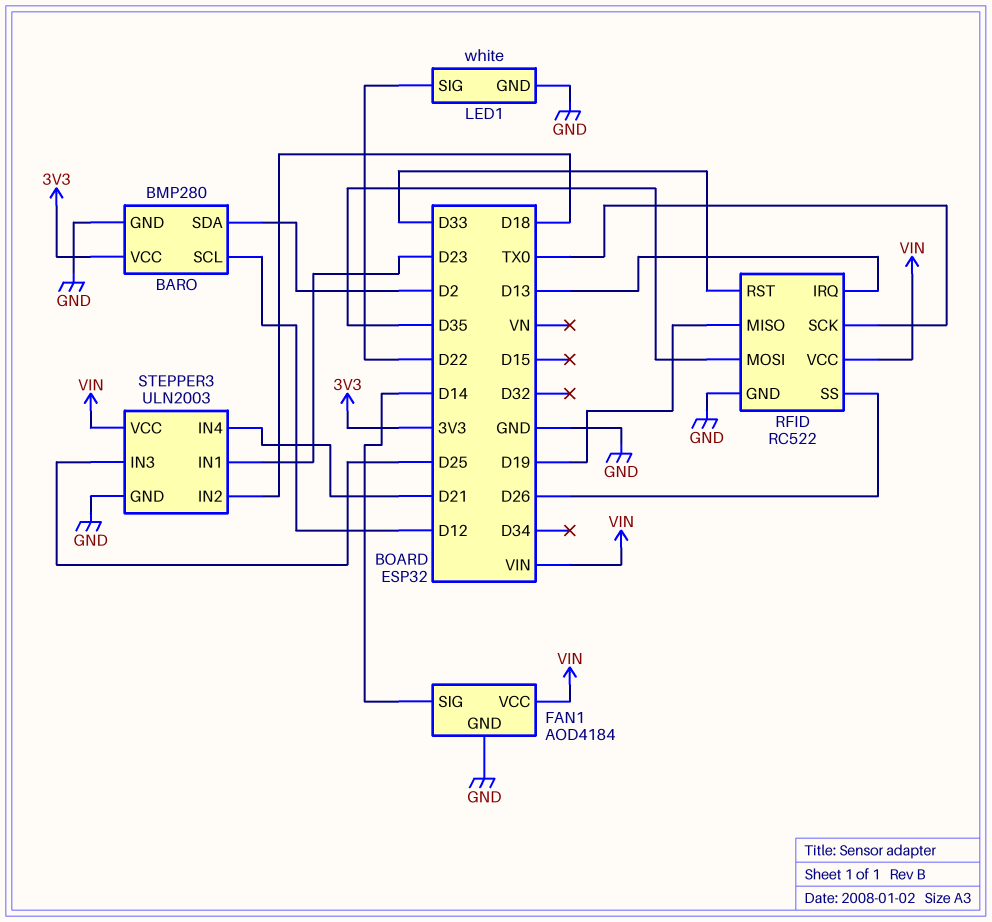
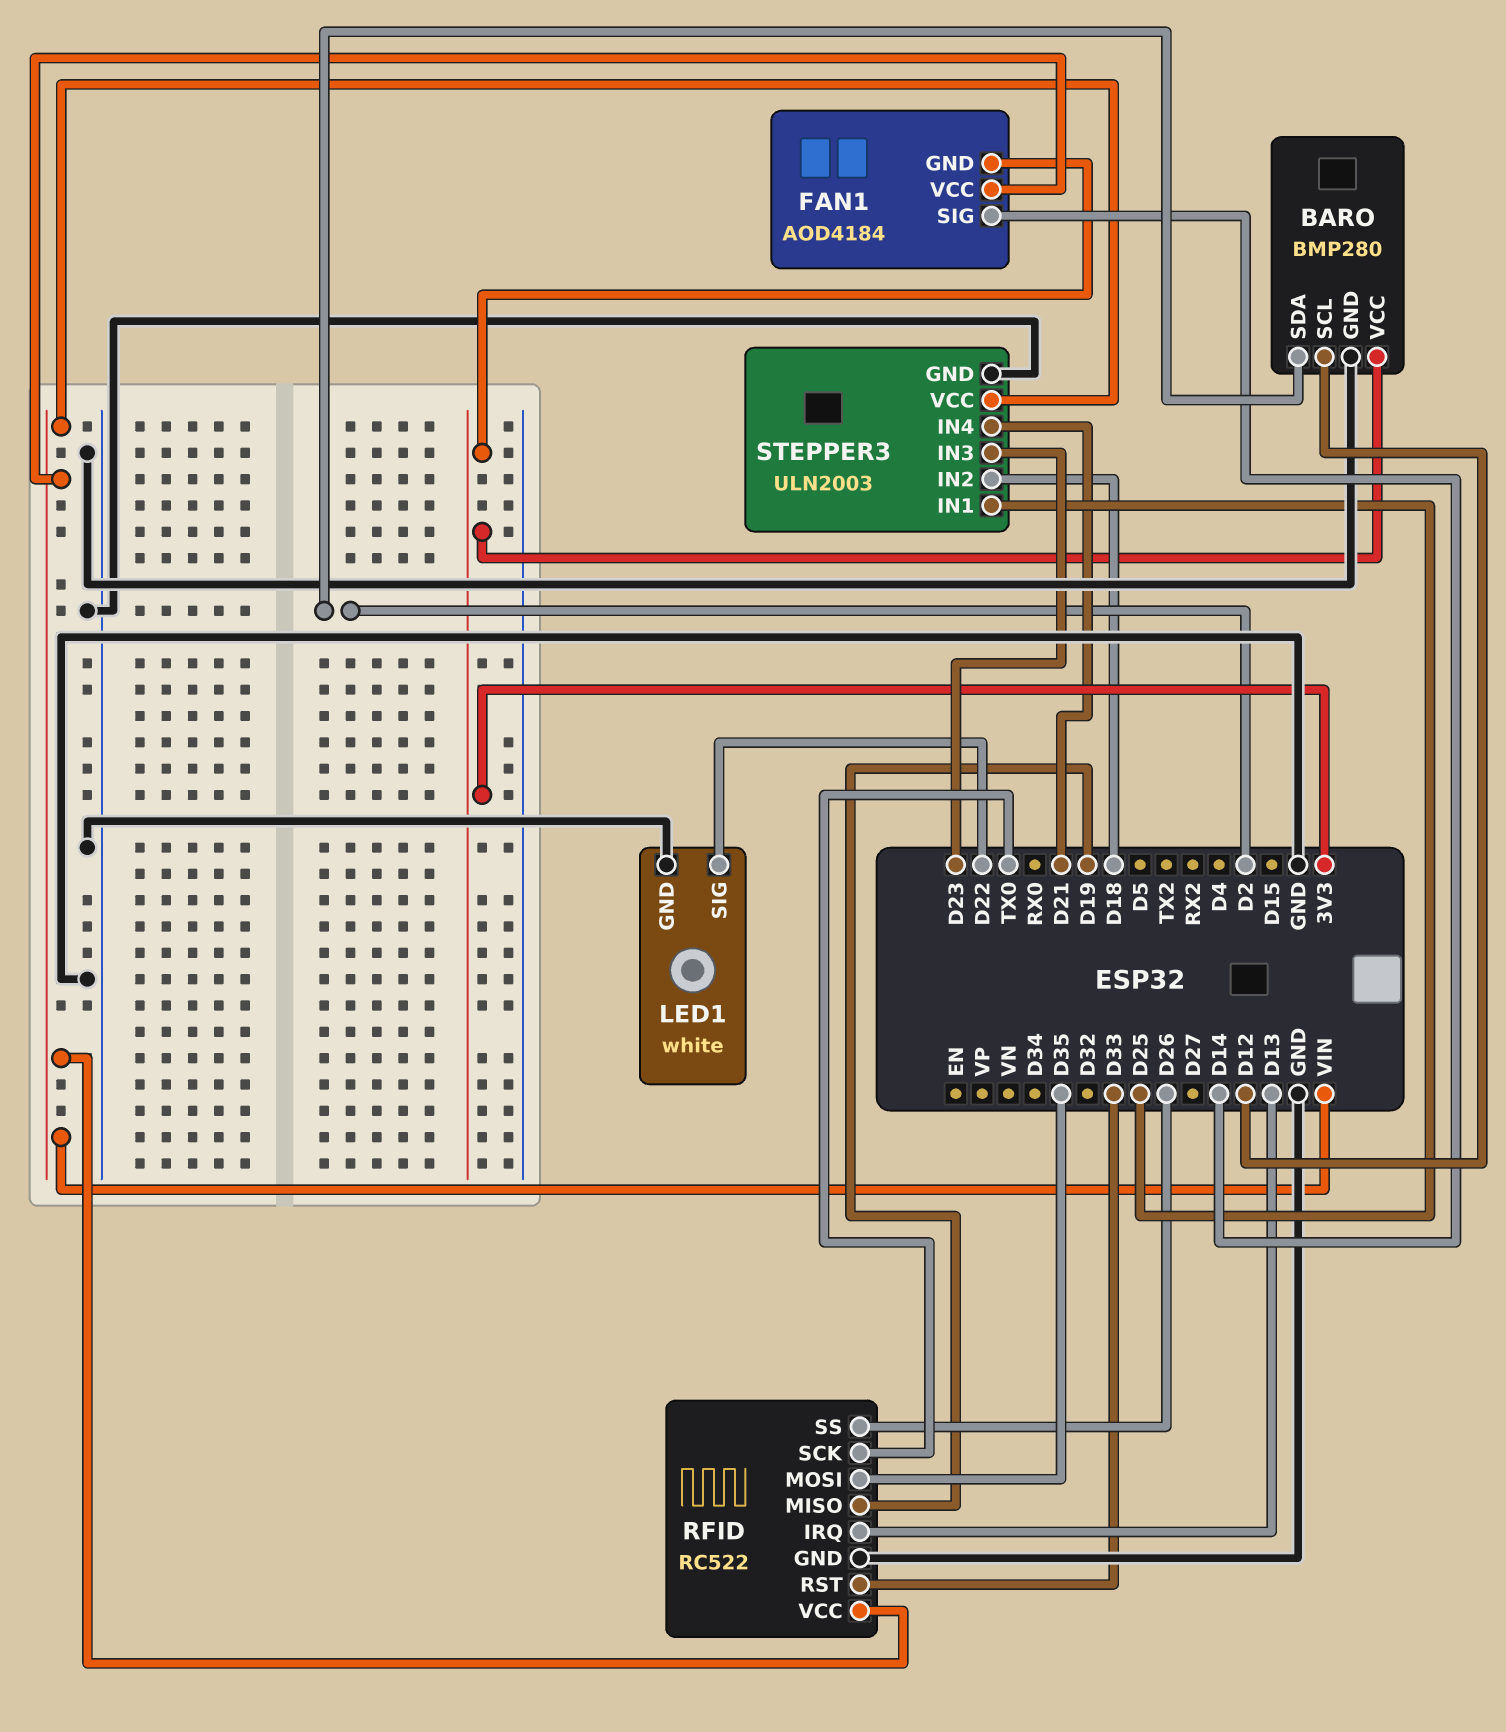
FAN1 pin GND: GND -> 3V3
STEPPER3 pin IN1: D23 -> D25
STEPPER3 pin IN3: D25 -> D23

